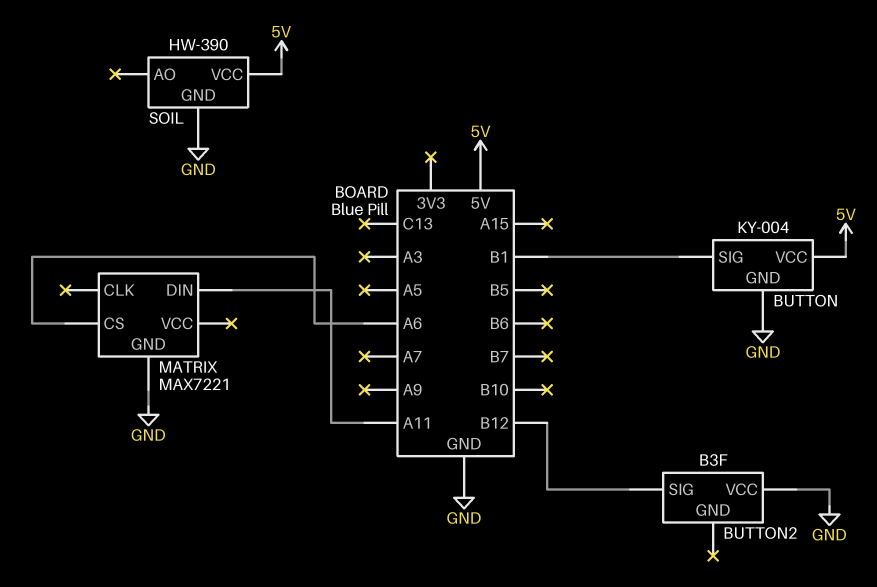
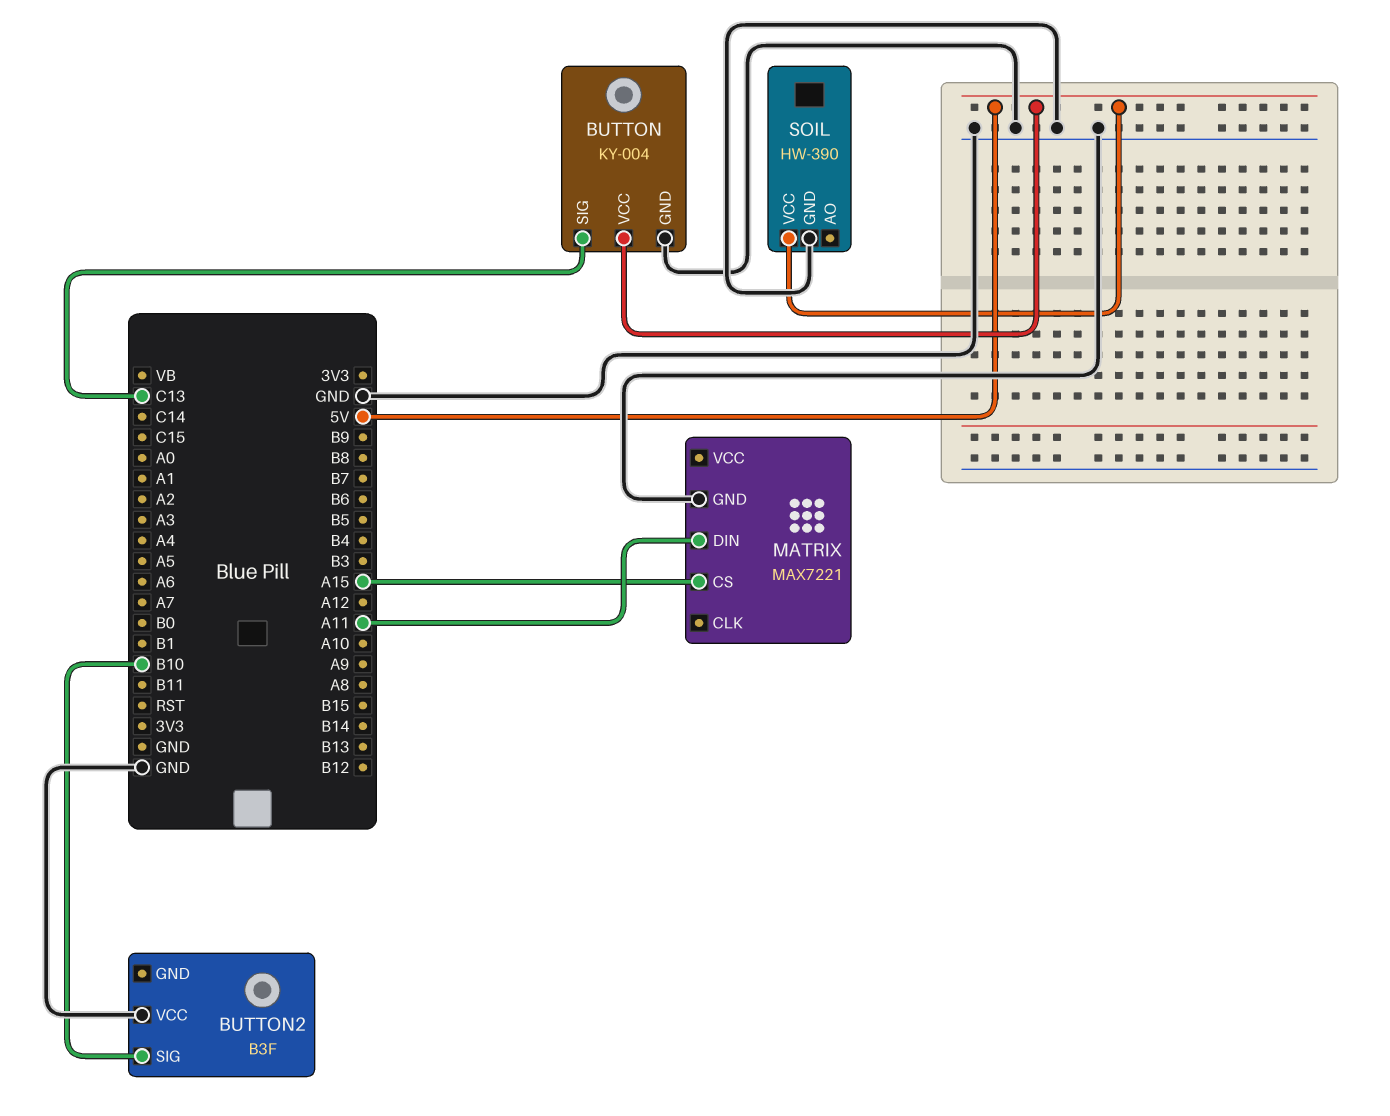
BUTTON pin SIG: B1 -> C13
BUTTON2 pin SIG: B12 -> B10
MATRIX pin CS: A6 -> A15

